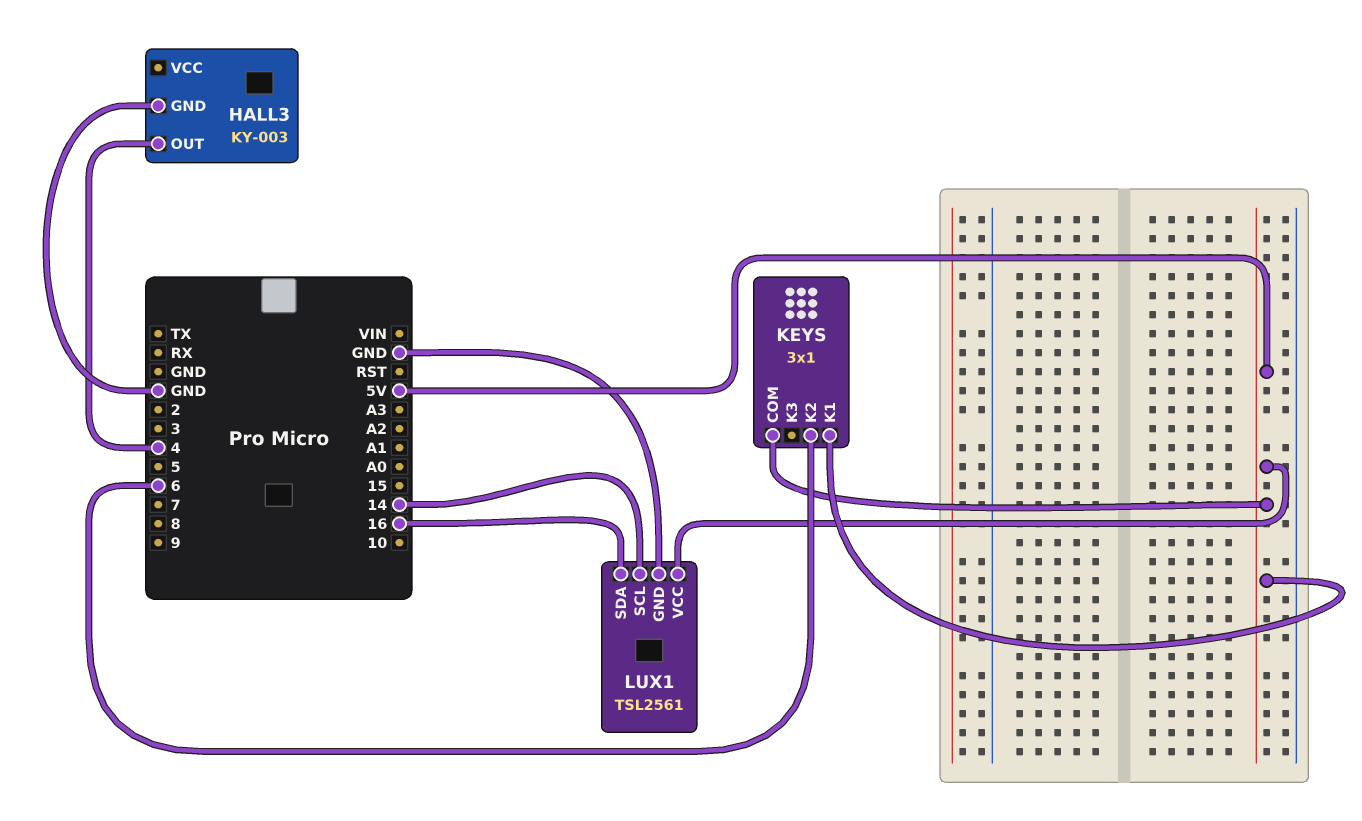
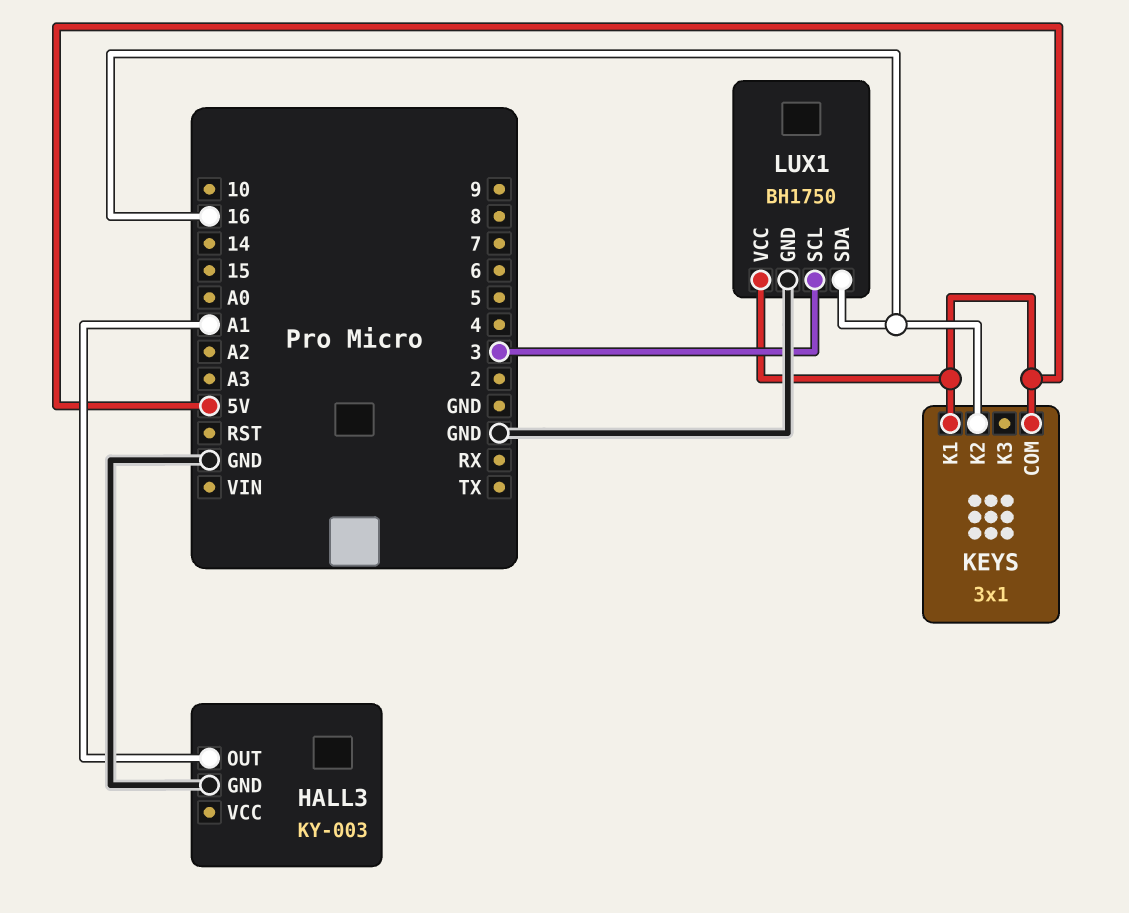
HALL3 pin OUT: 4 -> A1
KEYS pin K2: 6 -> 16
LUX1: TSL2561 -> BH1750
LUX1 pin SCL: 14 -> 3

